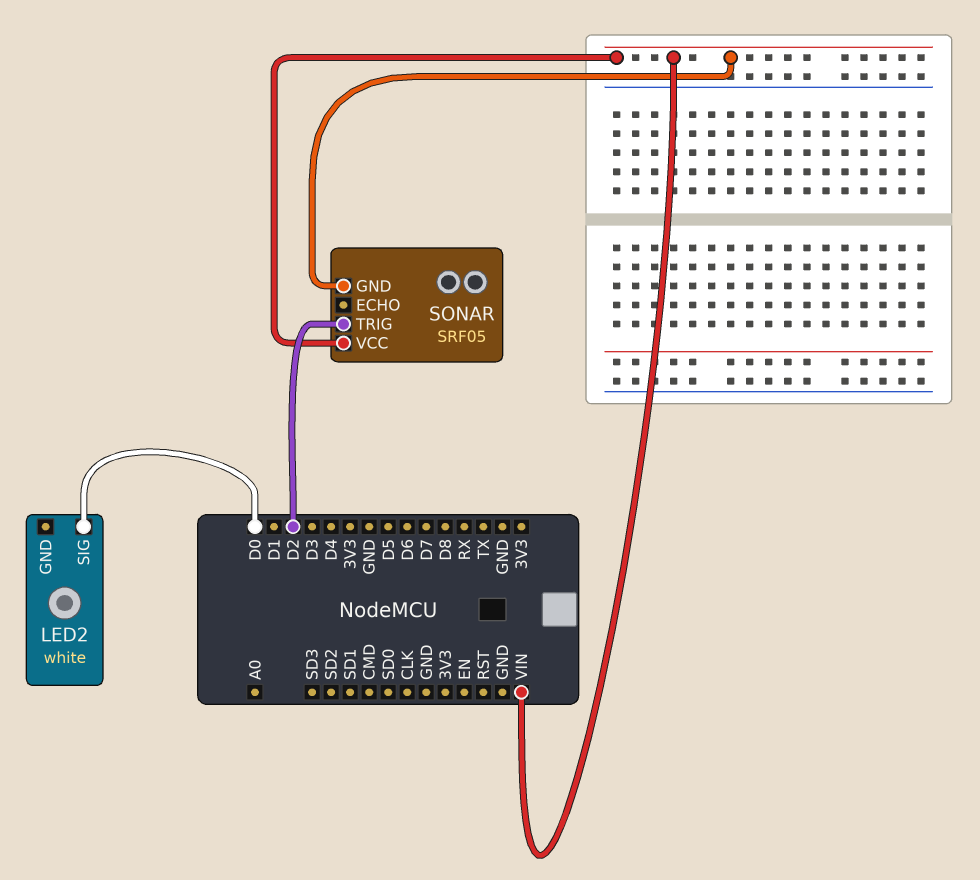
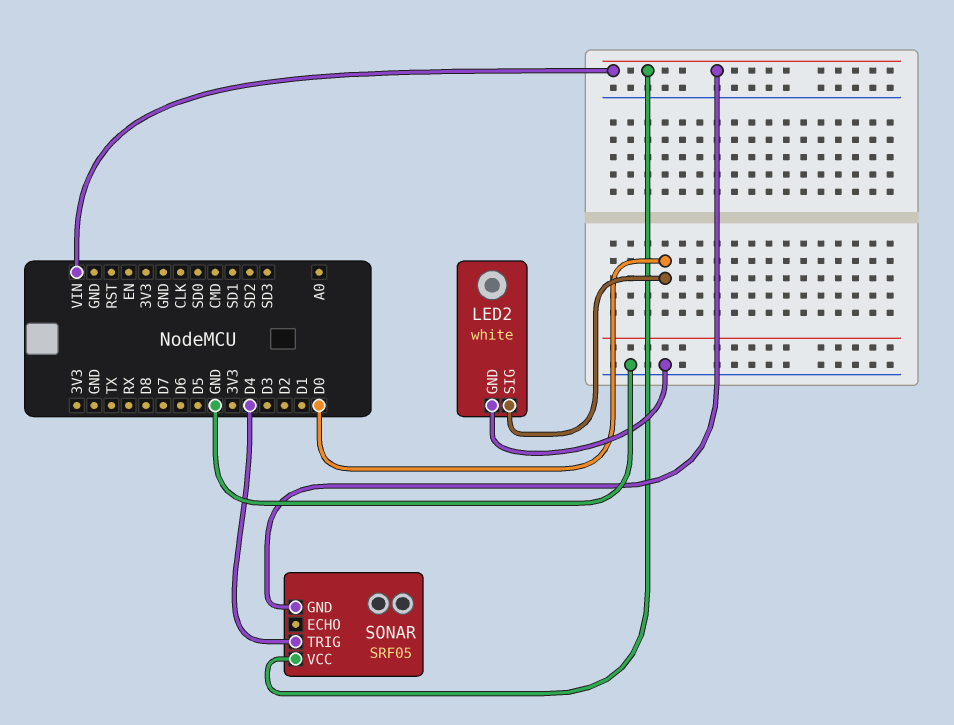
LED2 pin GND: none -> GND
SONAR pin TRIG: D2 -> D4

